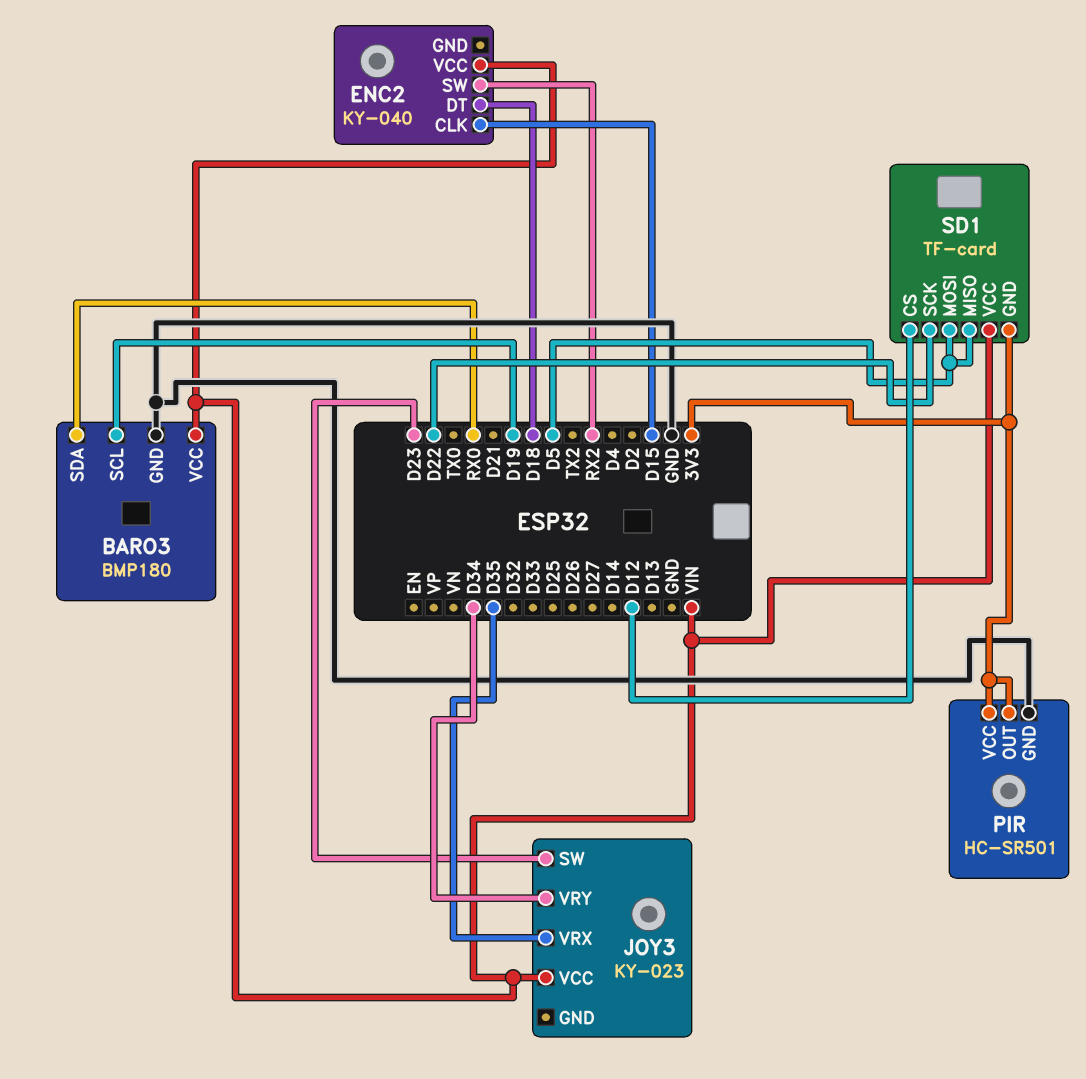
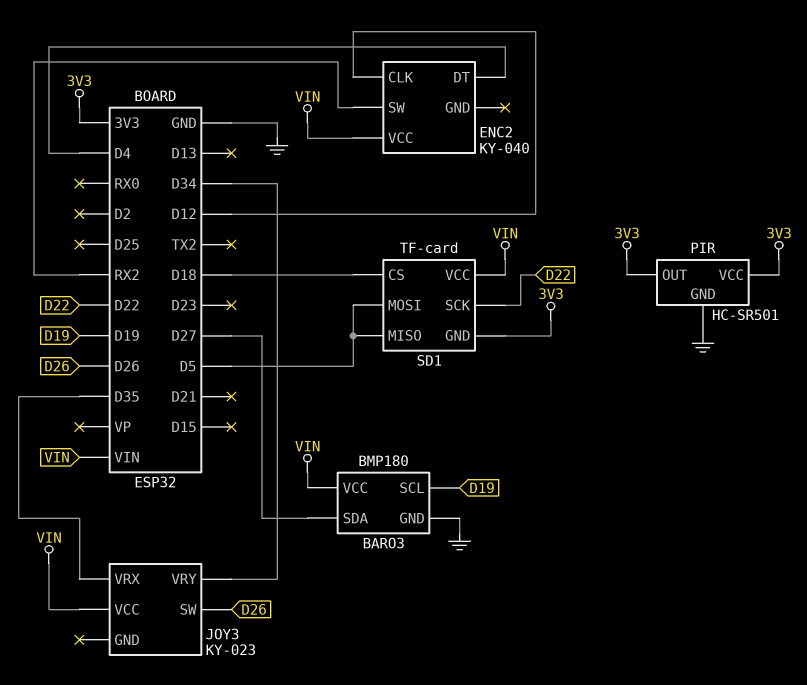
BARO3 pin SDA: RX0 -> D27
ENC2 pin CLK: D15 -> D12
ENC2 pin DT: D18 -> D4
JOY3 pin SW: D23 -> D26
SD1 pin CS: D12 -> D18

